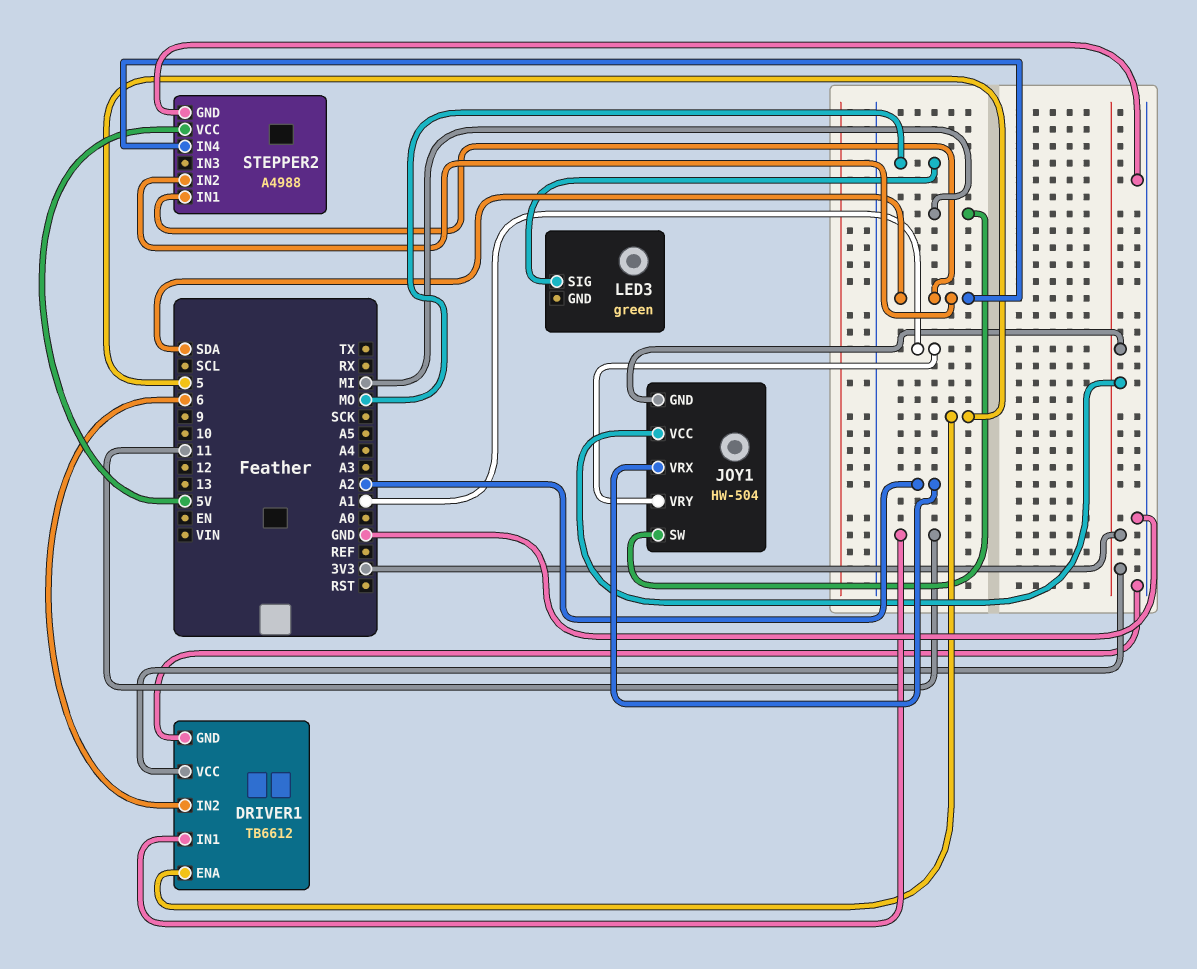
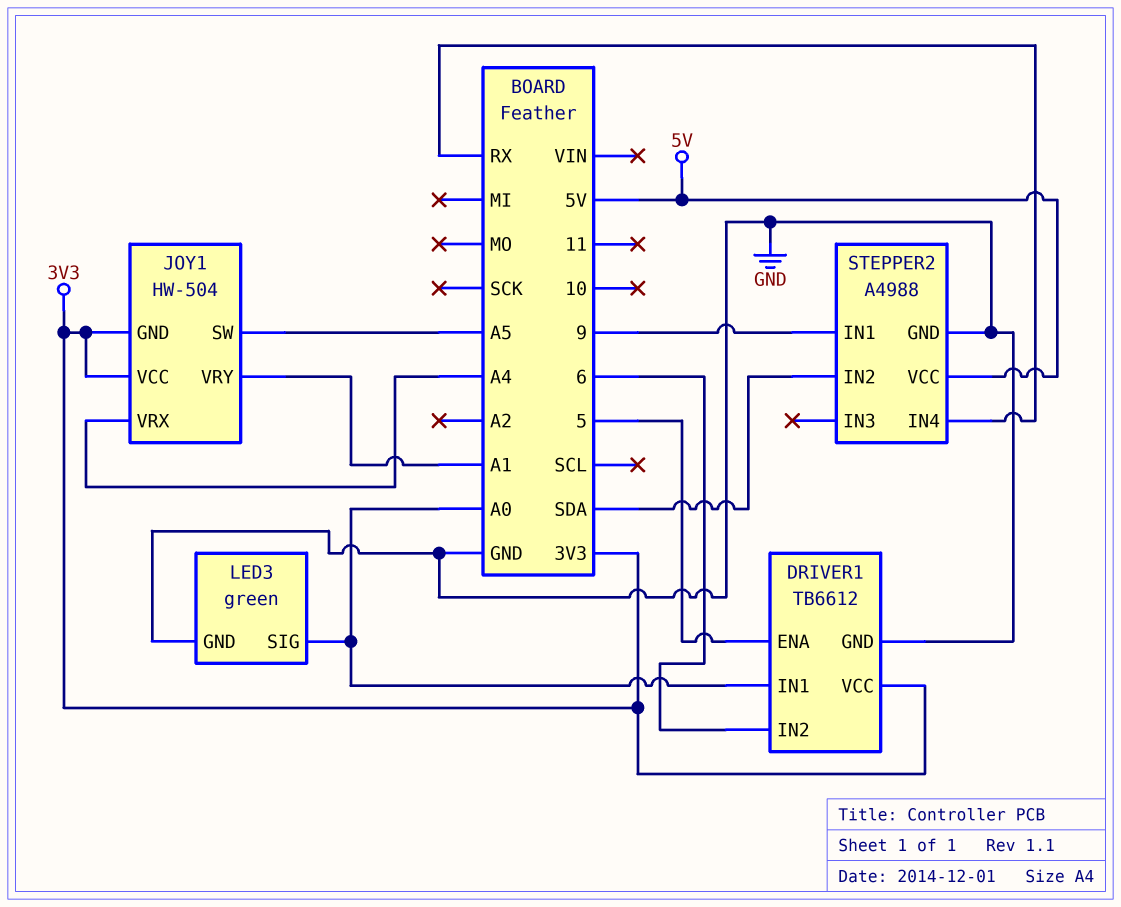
DRIVER1 pin IN1: 11 -> A0
JOY1 pin SW: MI -> A5
JOY1 pin VRX: A2 -> A4
LED3 pin GND: none -> GND
LED3 pin SIG: MO -> A0
STEPPER2 pin IN1: SDA -> 9
STEPPER2 pin IN4: SDA -> RX

